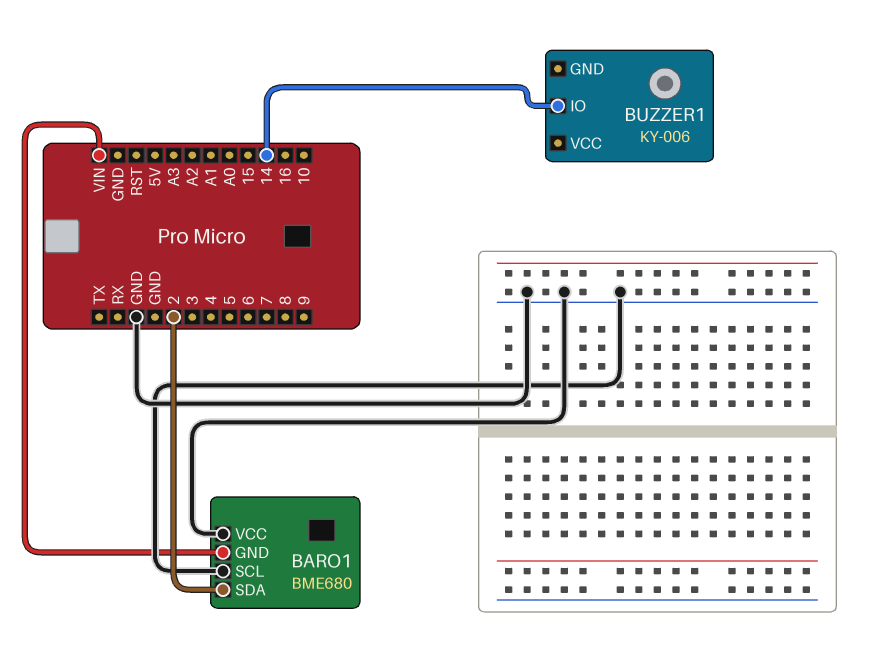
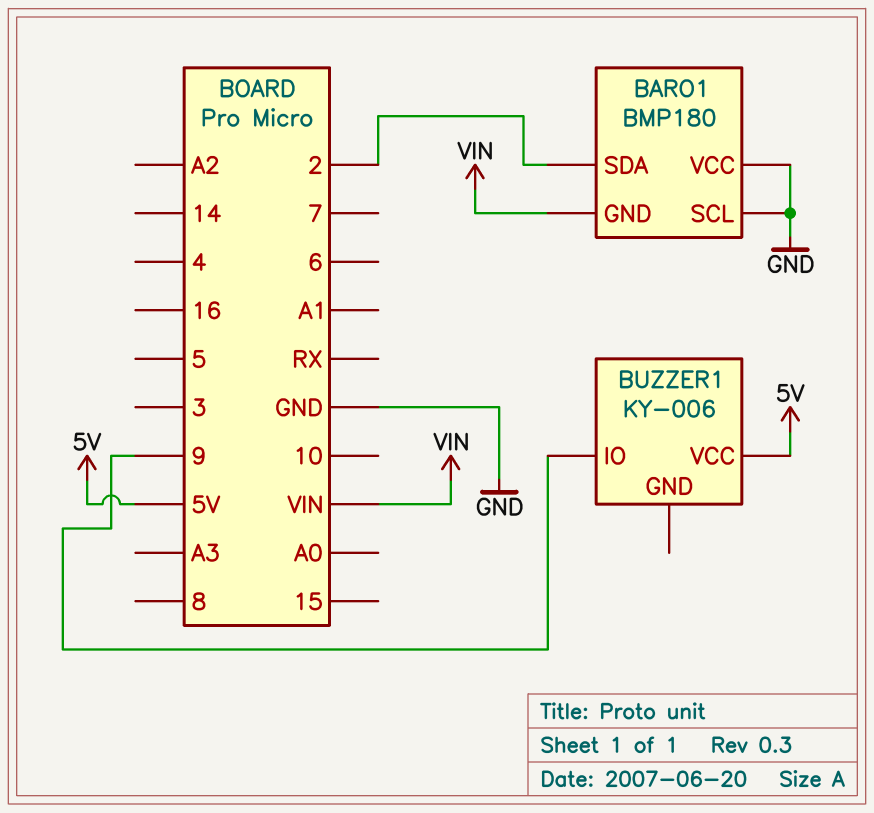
BARO1: BME680 -> BMP180
BUZZER1 pin IO: 14 -> 9
BUZZER1 pin VCC: none -> 5V

